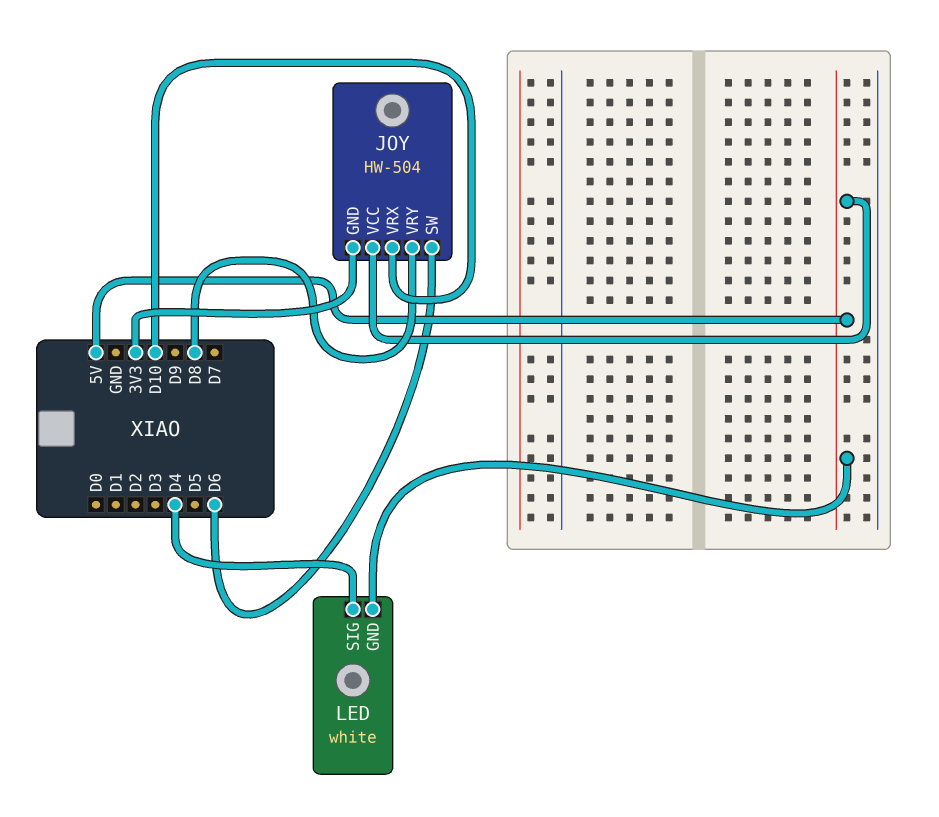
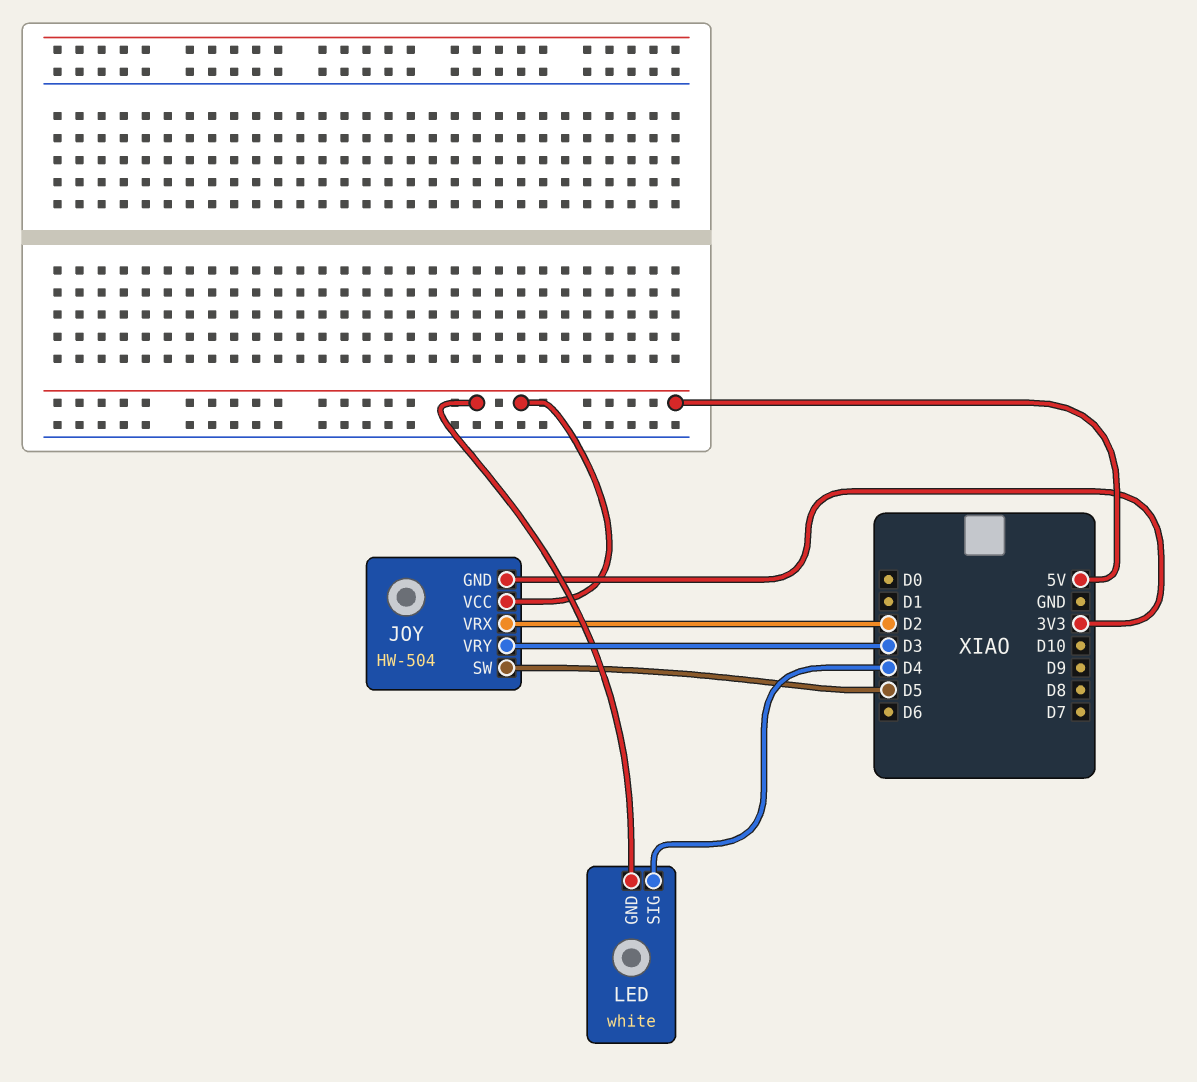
JOY pin SW: D6 -> D5
JOY pin VRX: D10 -> D2
JOY pin VRY: D8 -> D3

